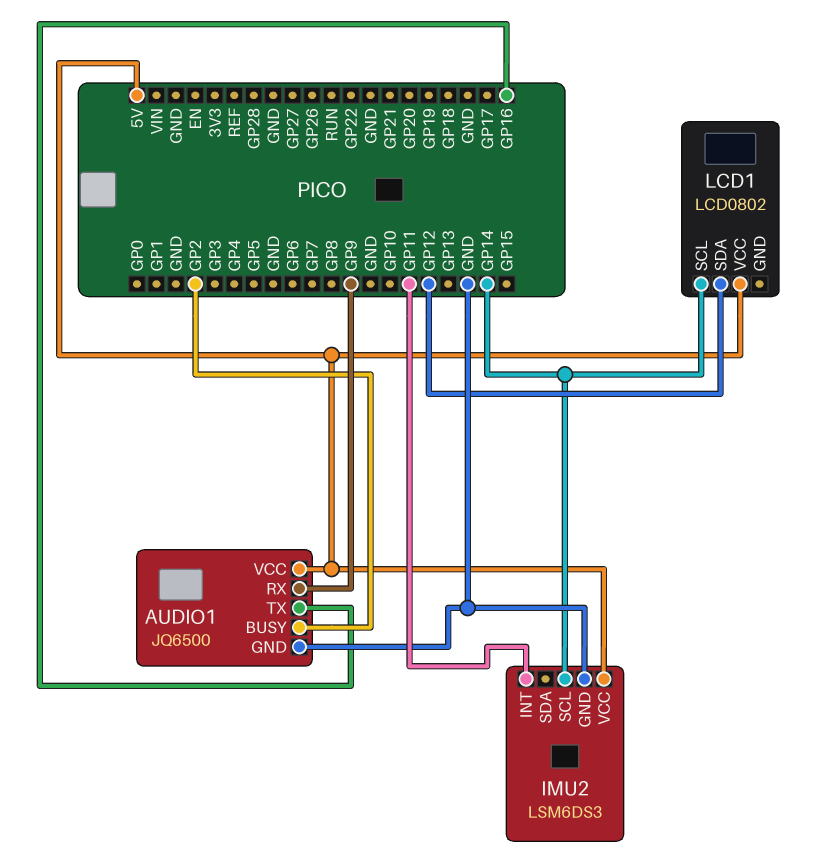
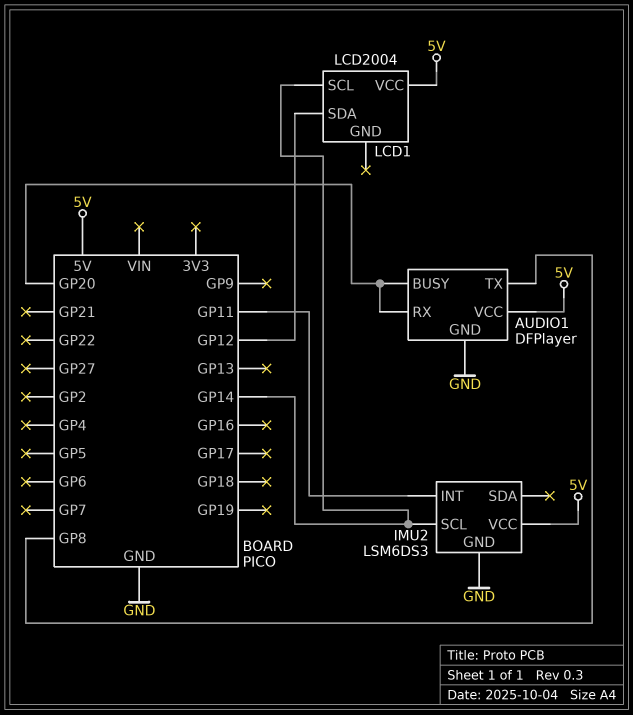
AUDIO1: JQ6500 -> DFPlayer
AUDIO1 pin BUSY: GP2 -> GP20
AUDIO1 pin RX: GP9 -> GP20
AUDIO1 pin TX: GP16 -> GP8
LCD1: LCD0802 -> LCD2004

